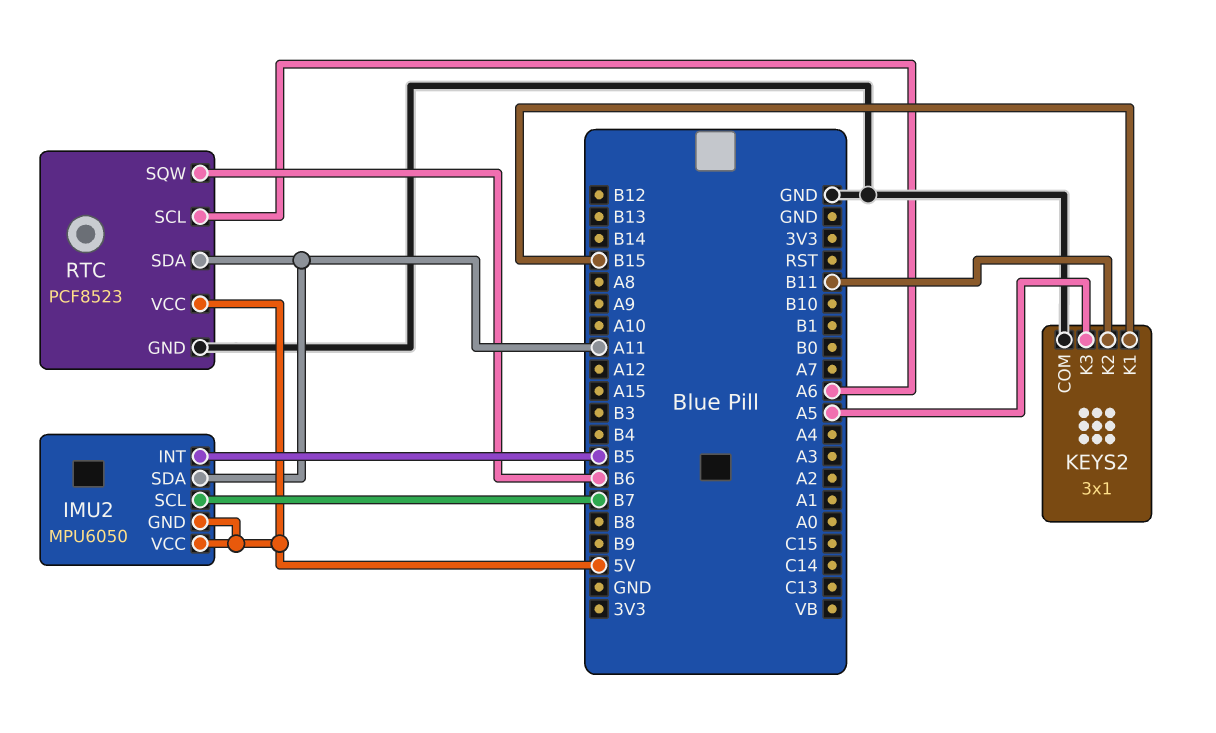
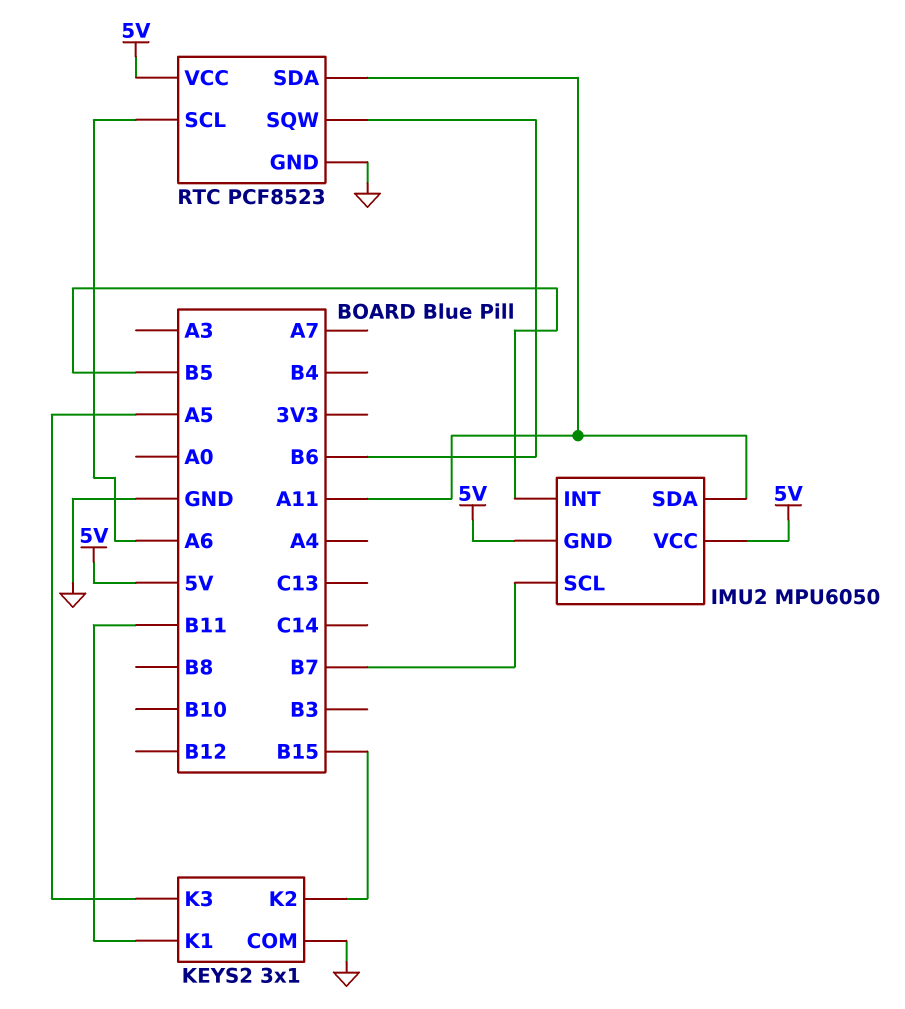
KEYS2 pin K1: B15 -> B11
KEYS2 pin K2: B11 -> B15

